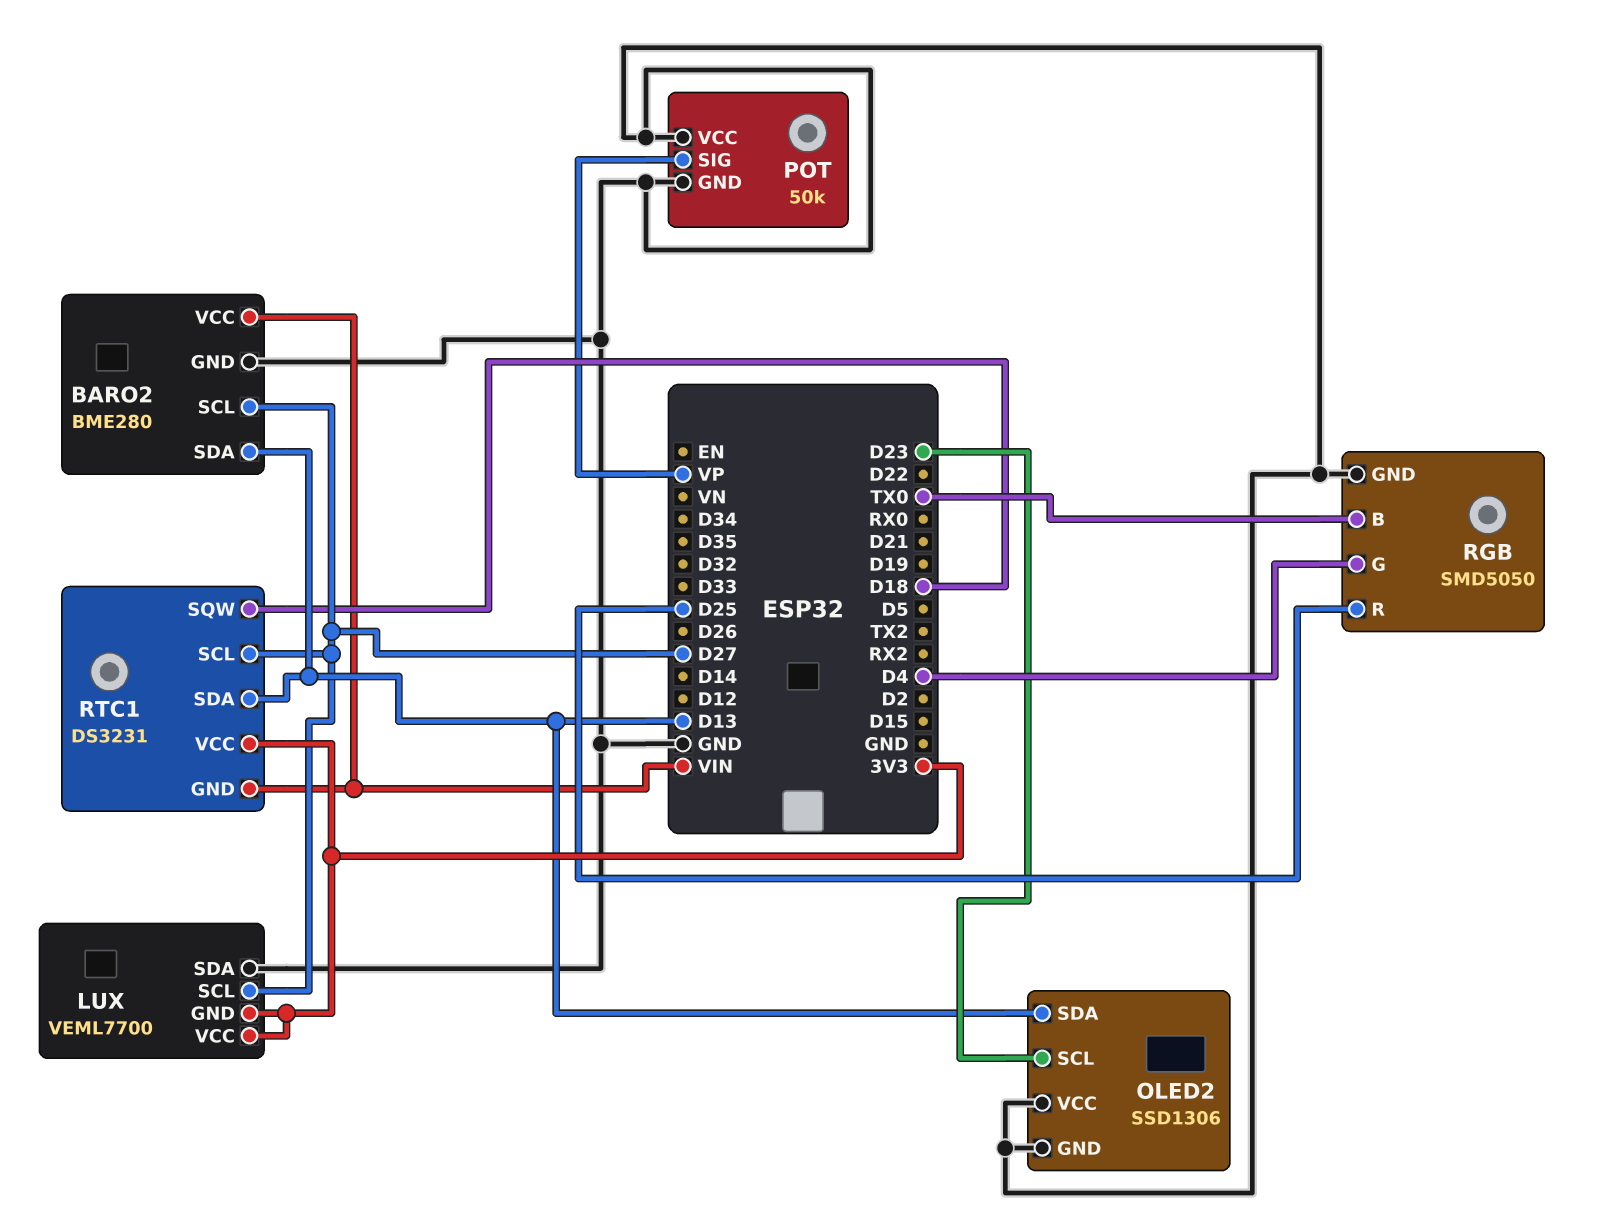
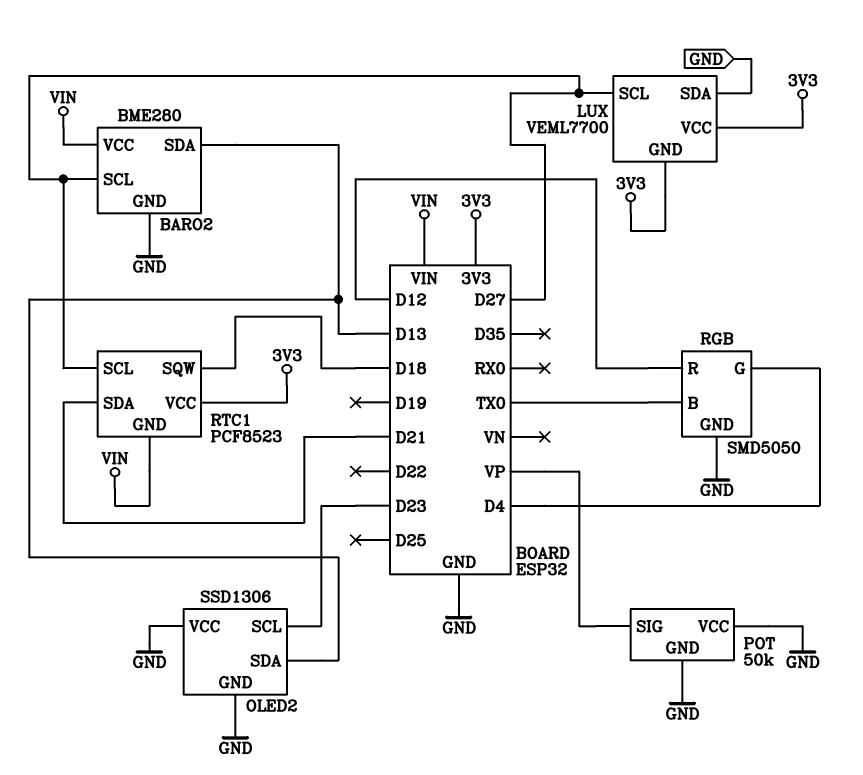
RGB pin R: D25 -> D12
RTC1: DS3231 -> PCF8523
RTC1 pin SDA: D13 -> D21

